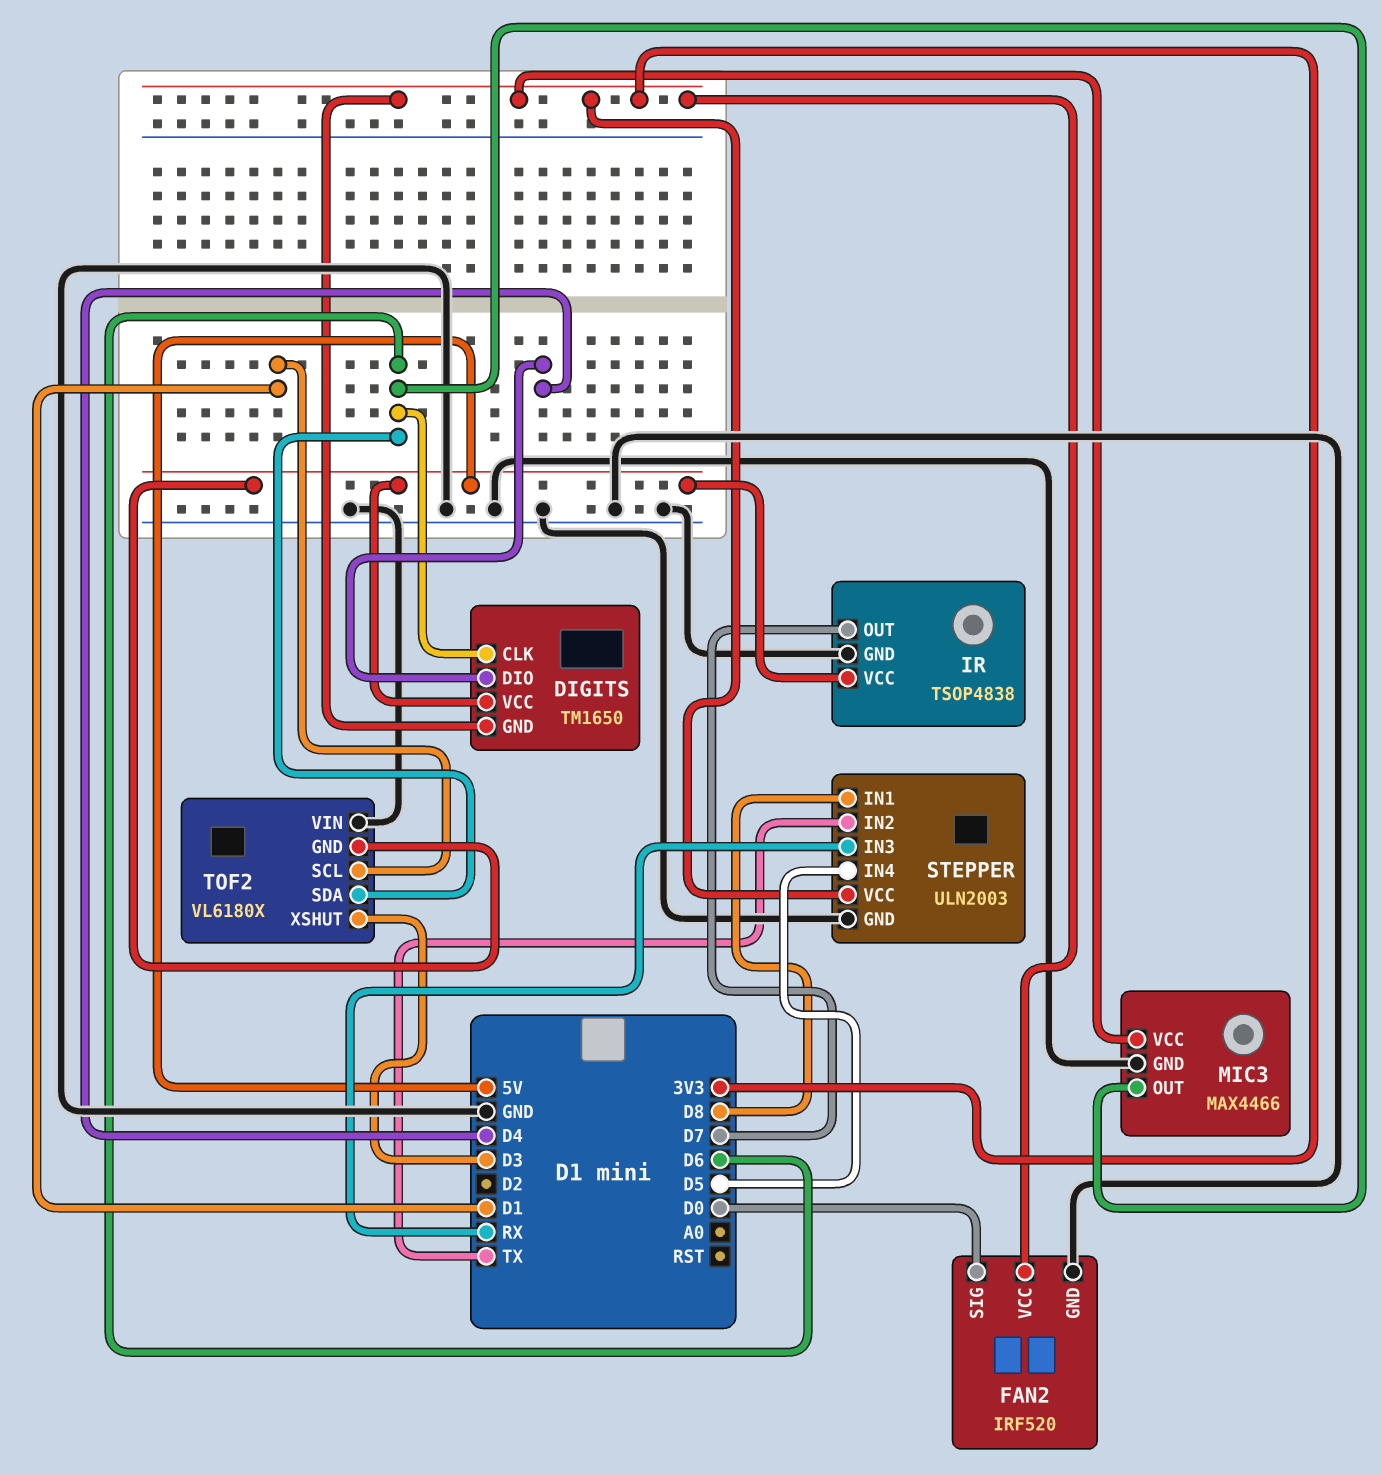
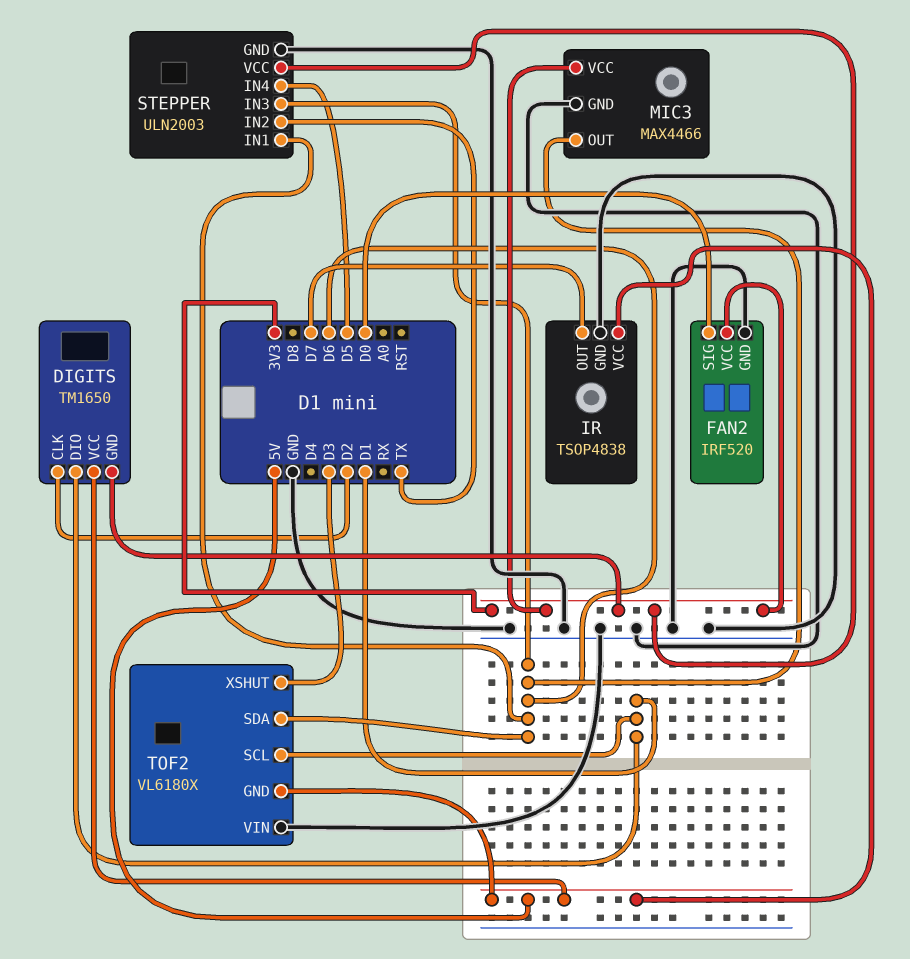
DIGITS pin CLK: D6 -> D2
DIGITS pin DIO: D4 -> D1
STEPPER pin IN1: D8 -> D6
STEPPER pin IN3: RX -> D6

